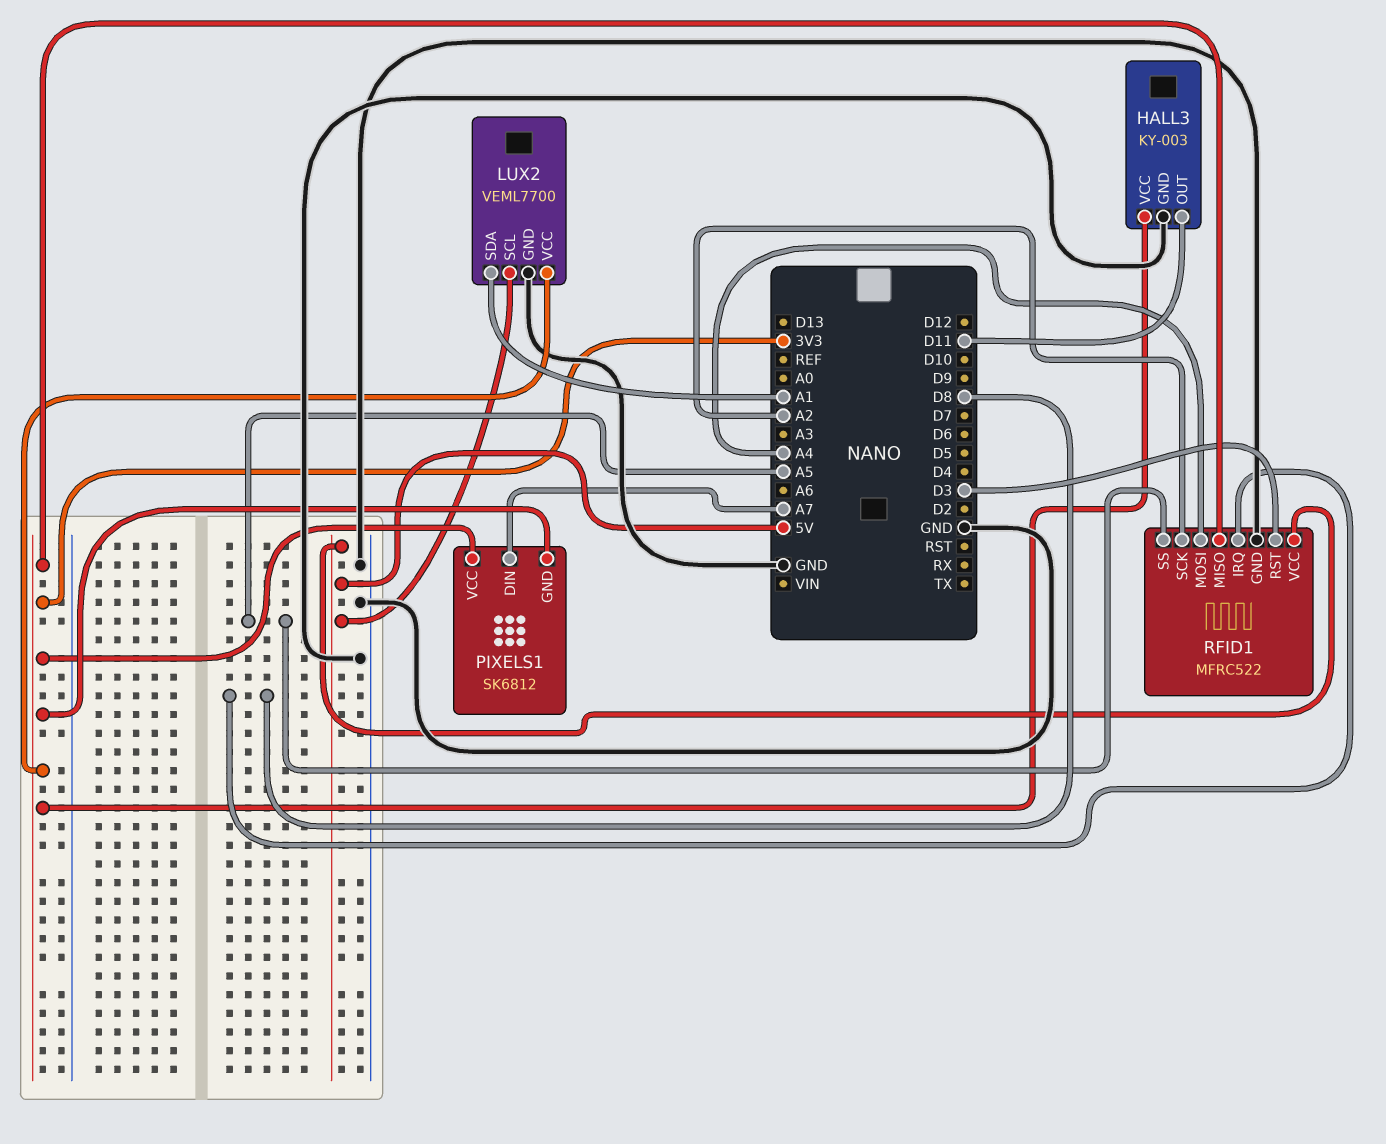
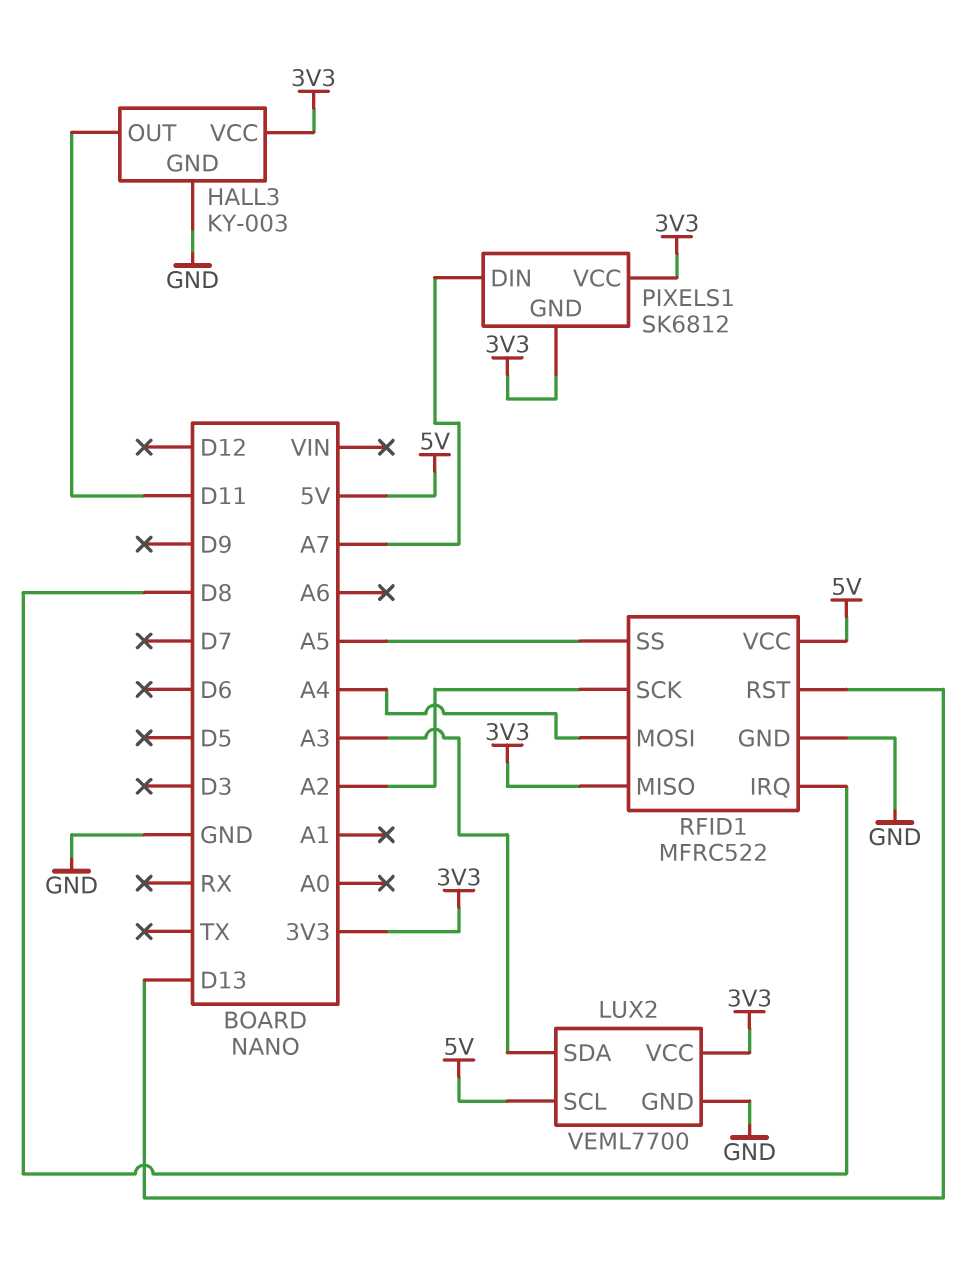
LUX2 pin SDA: A1 -> A3
RFID1 pin RST: D3 -> D13

